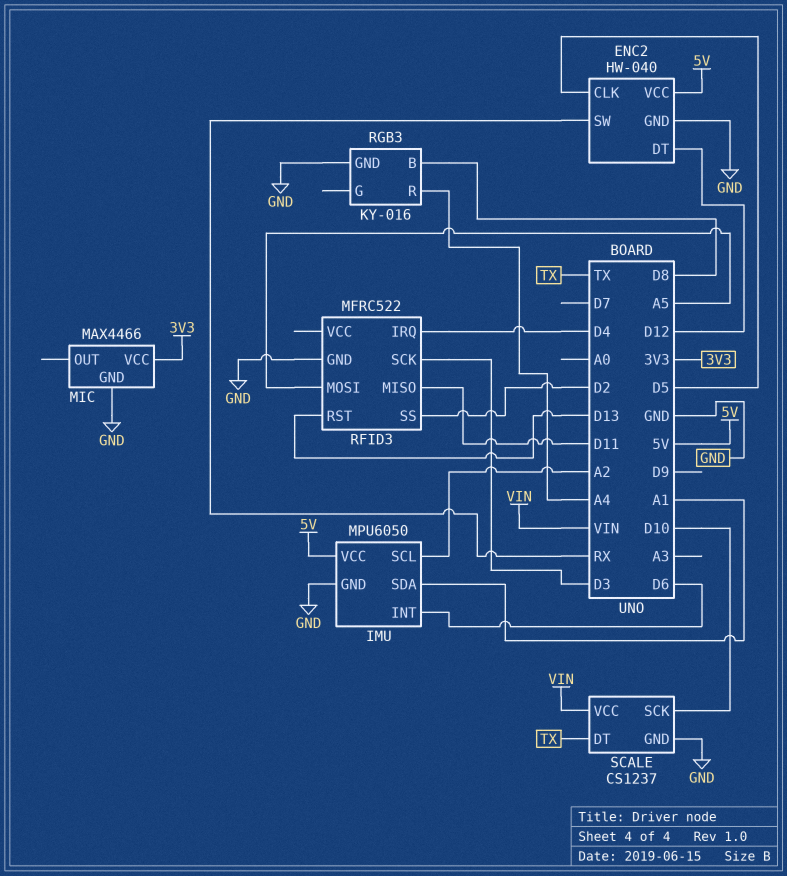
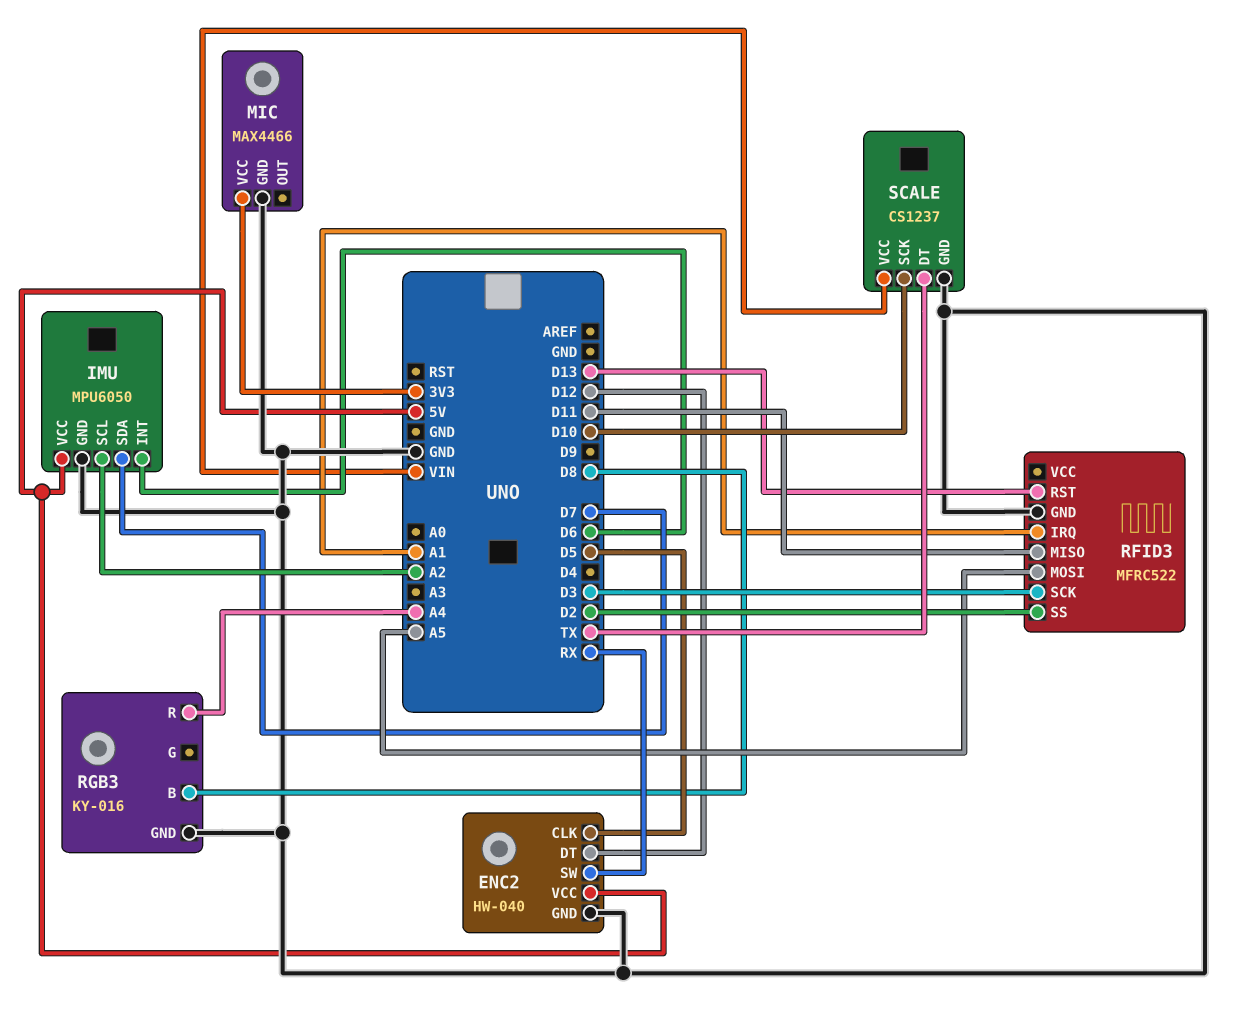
IMU pin SDA: A1 -> D7
RFID3 pin IRQ: D4 -> A1

